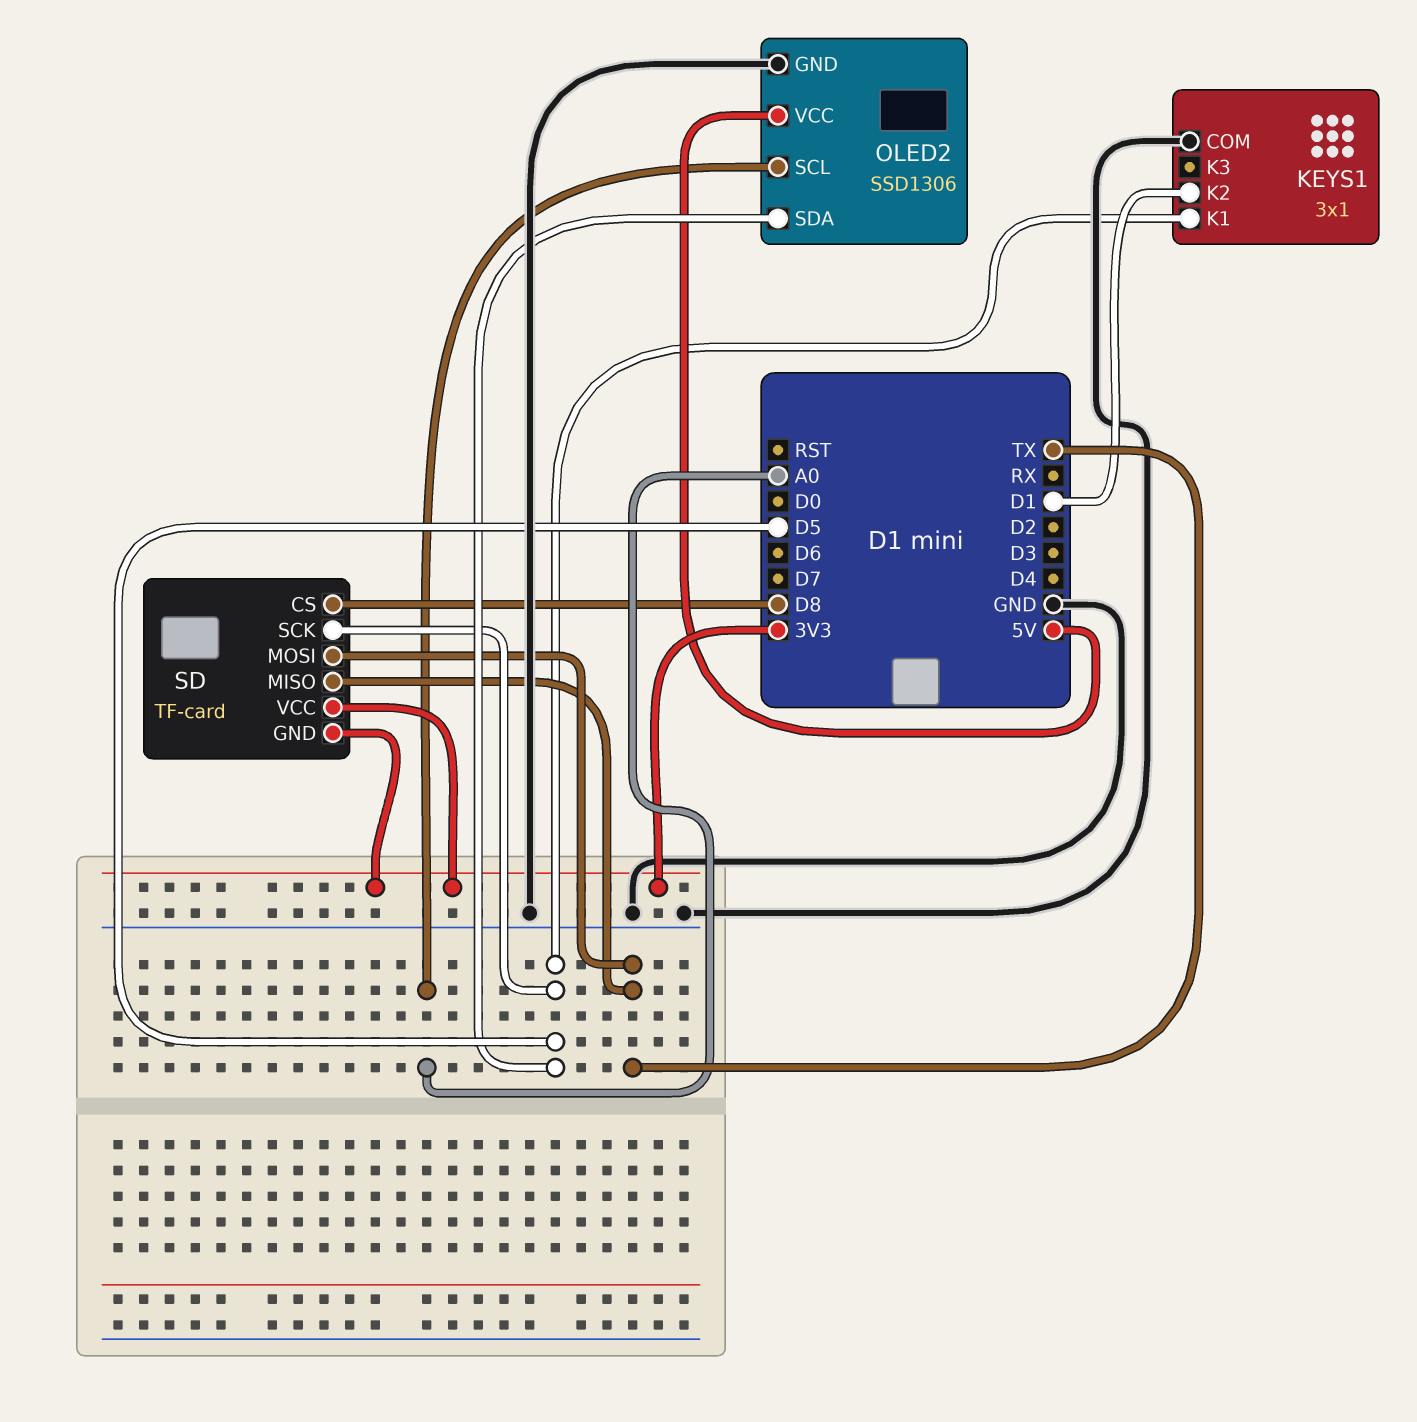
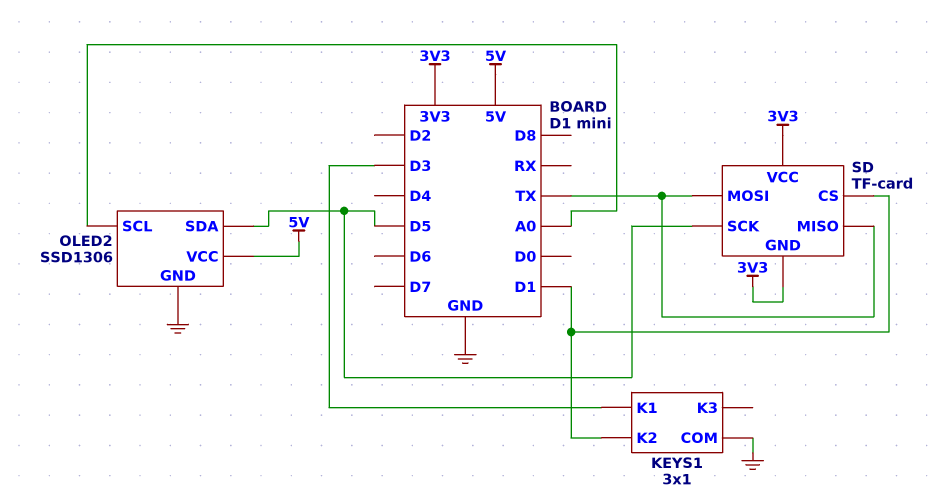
KEYS1 pin K1: D5 -> D3
SD pin CS: D8 -> D1

